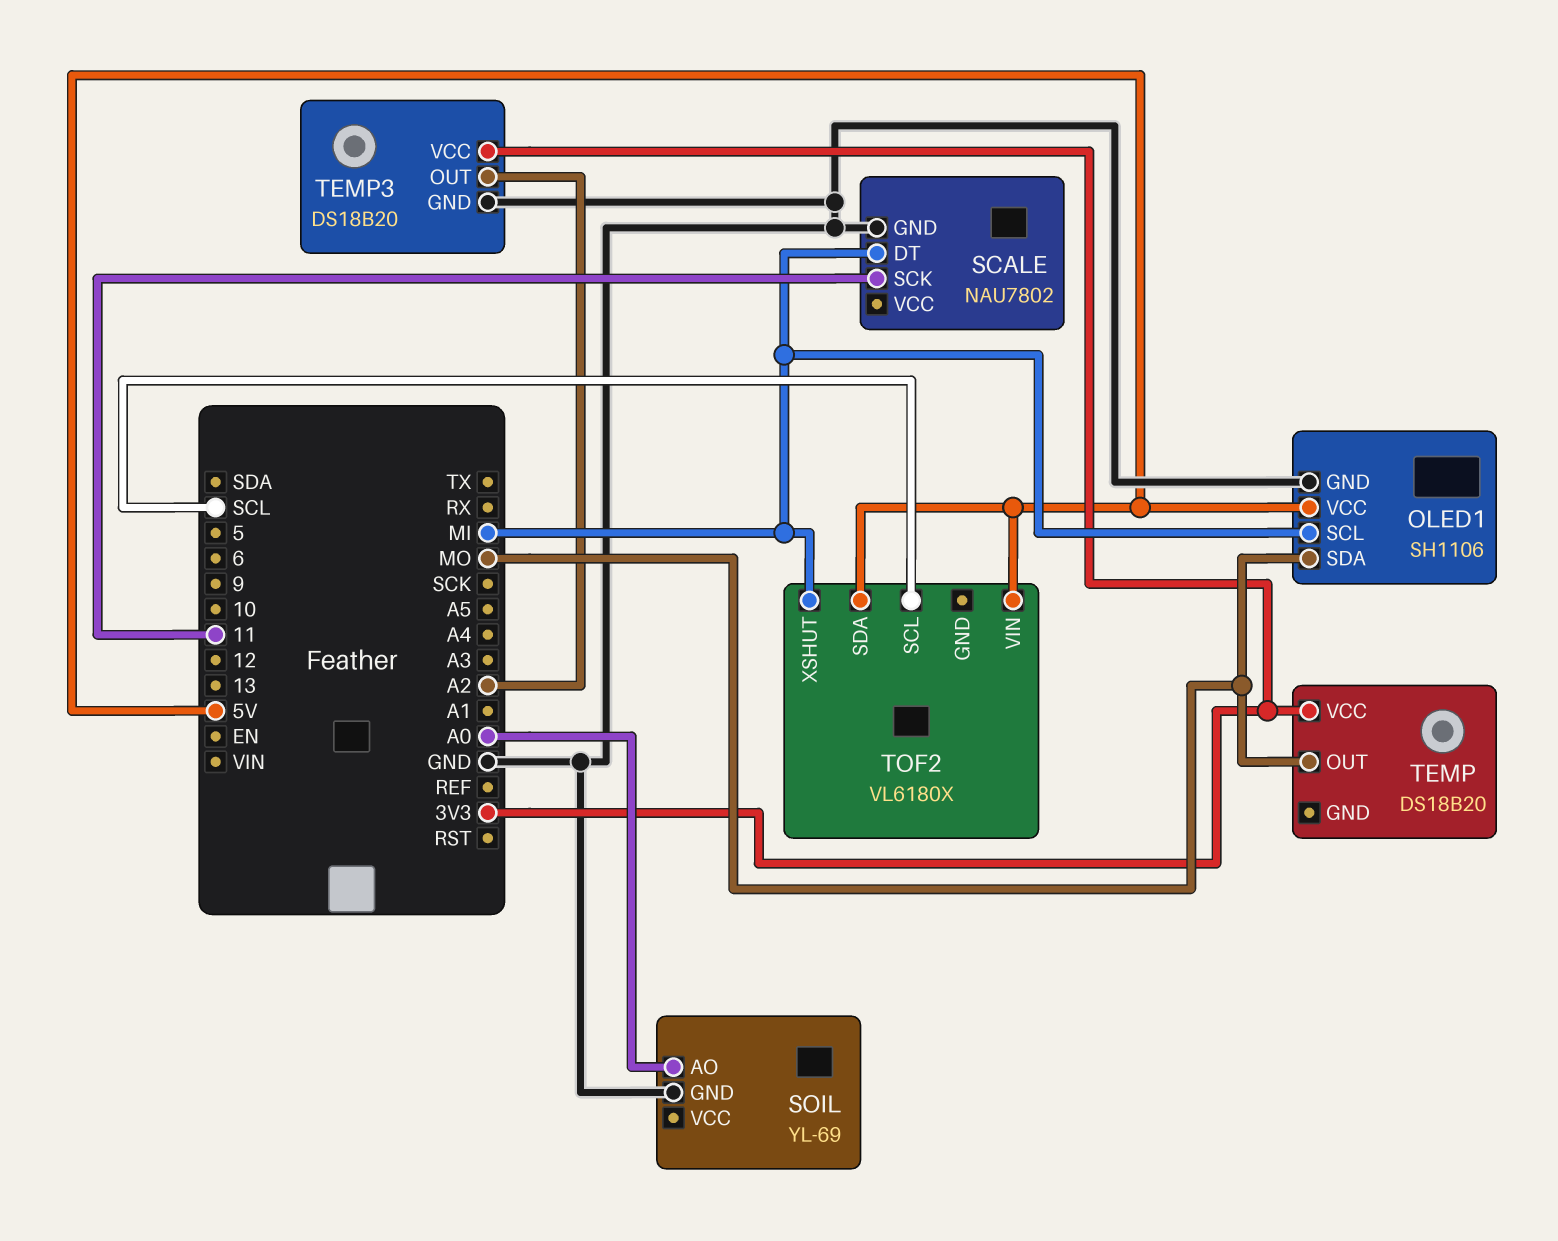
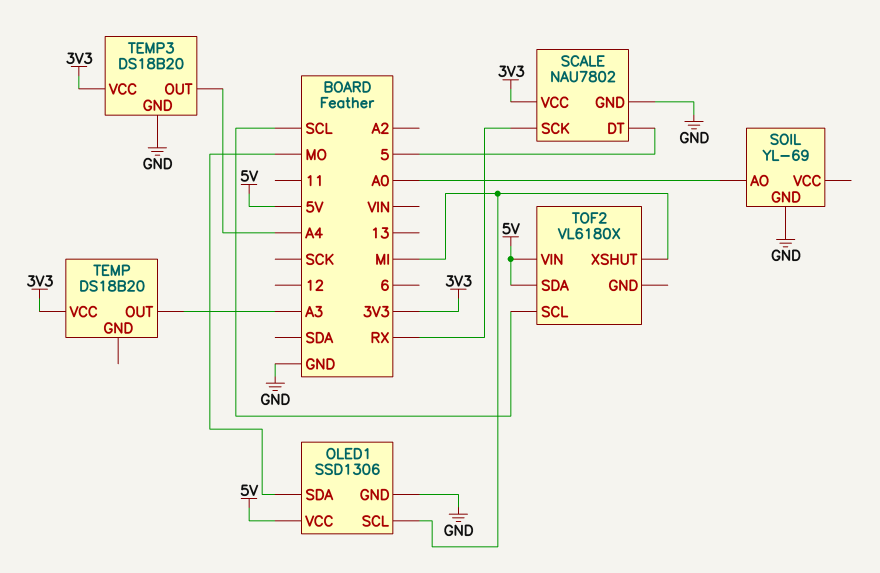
OLED1: SH1106 -> SSD1306
SCALE pin DT: MI -> 5
SCALE pin SCK: 11 -> RX
SCALE pin VCC: none -> 3V3
TEMP pin OUT: MO -> A3
TEMP3 pin OUT: A2 -> A4

